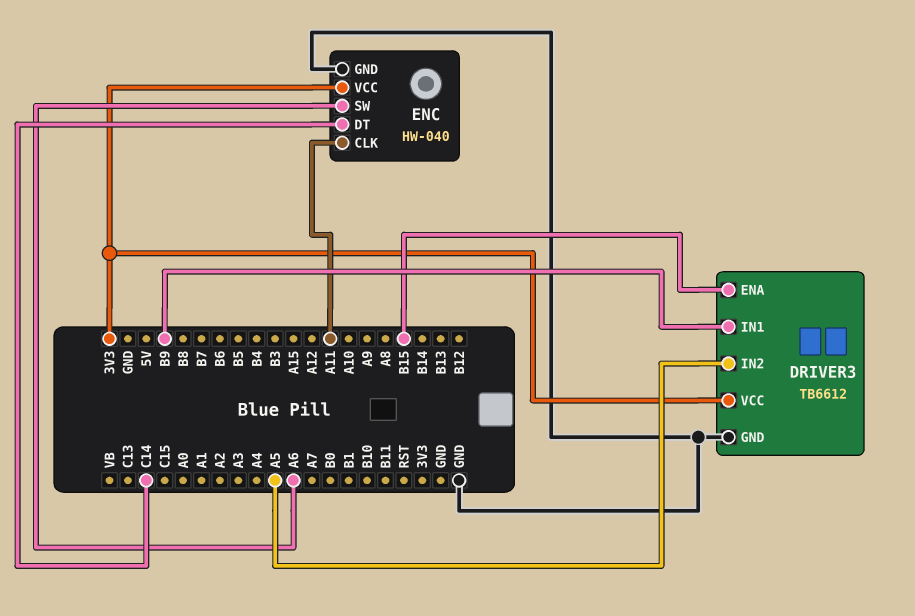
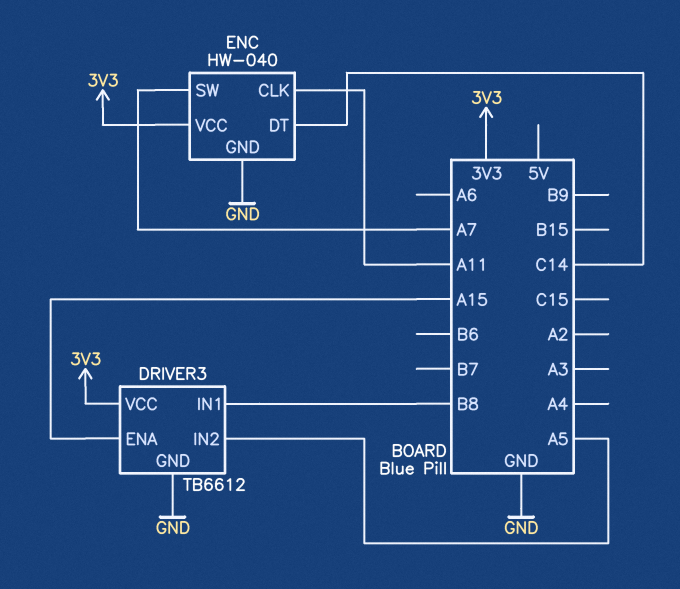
DRIVER3 pin ENA: B15 -> A15
DRIVER3 pin IN1: B9 -> B8
ENC pin SW: A6 -> A7

